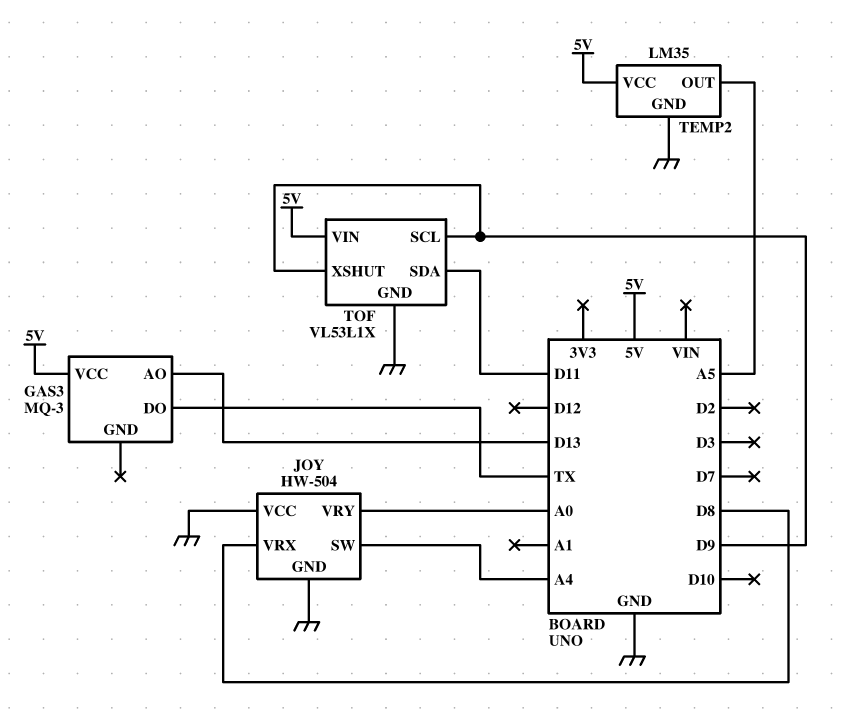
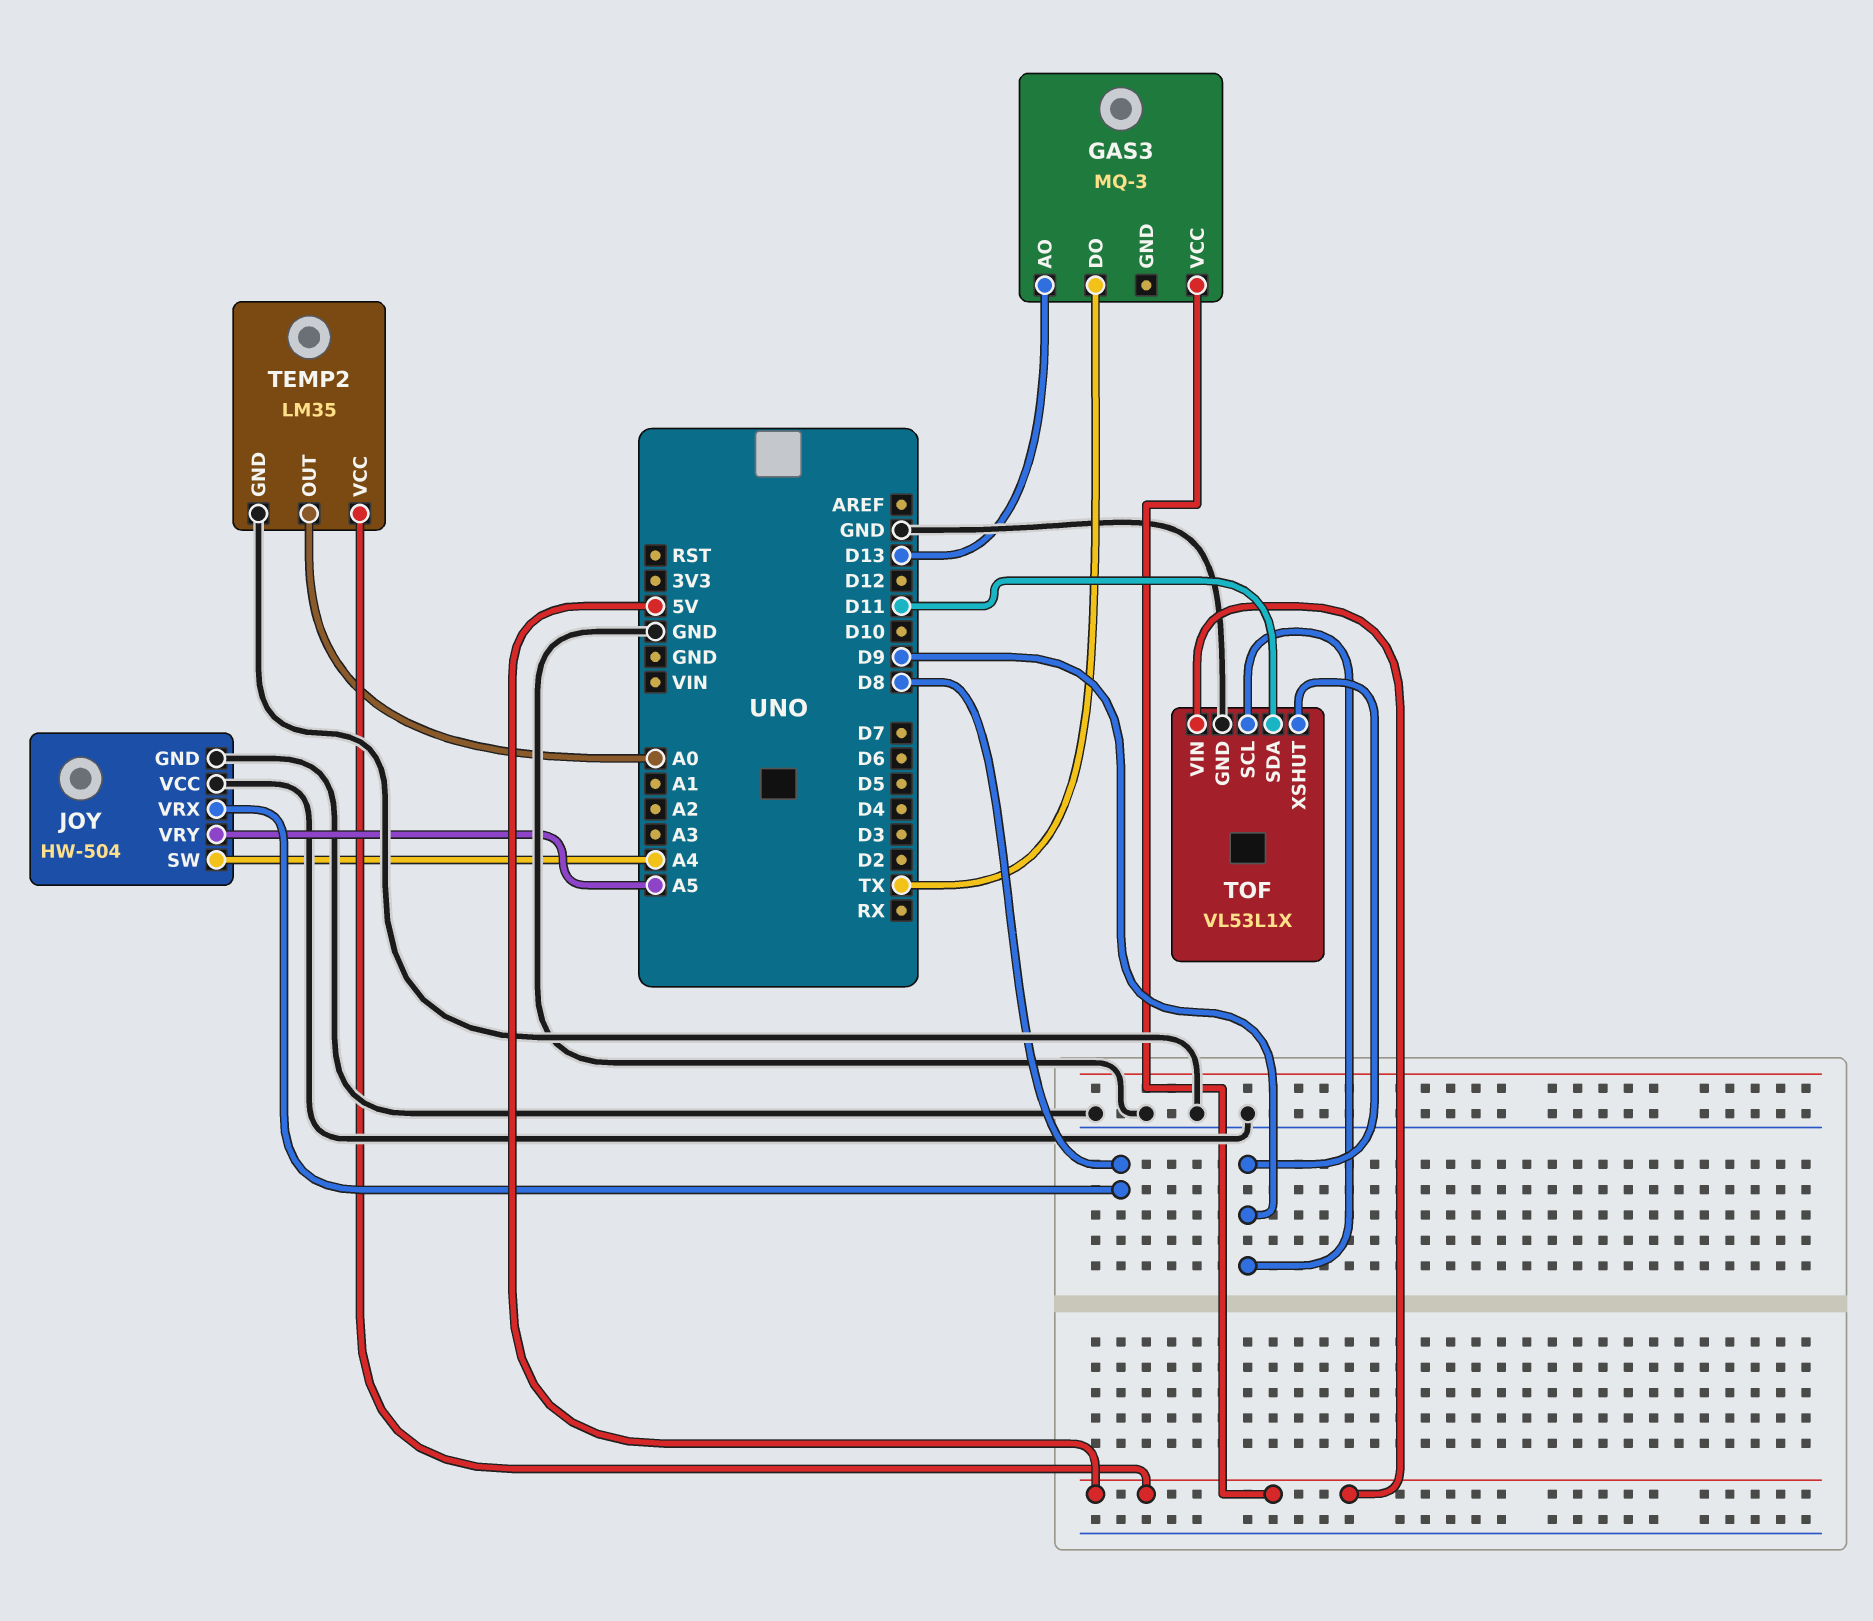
JOY pin VRY: A0 -> A5
TEMP2 pin OUT: A5 -> A0

